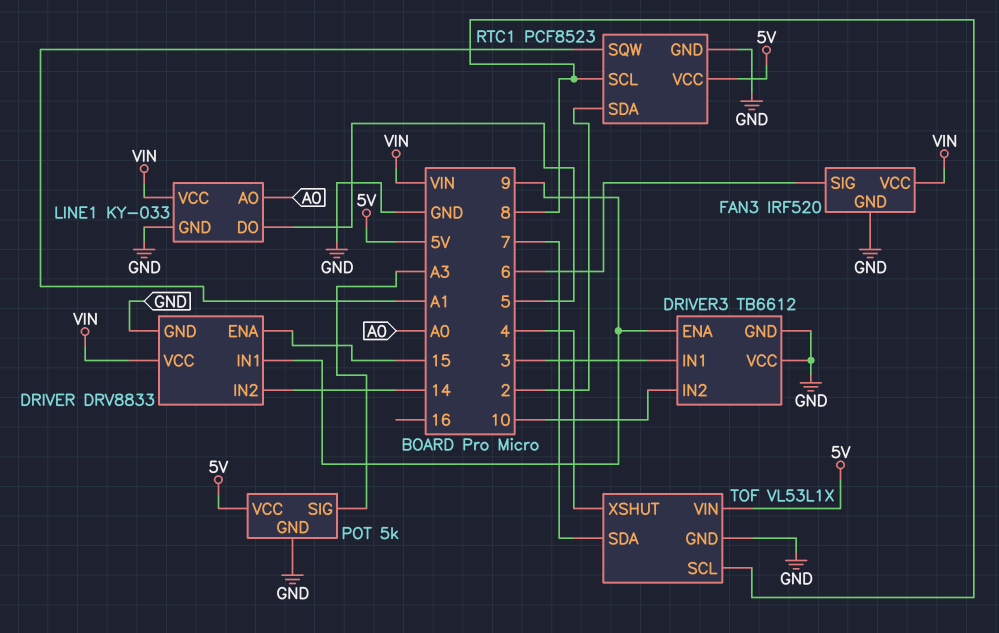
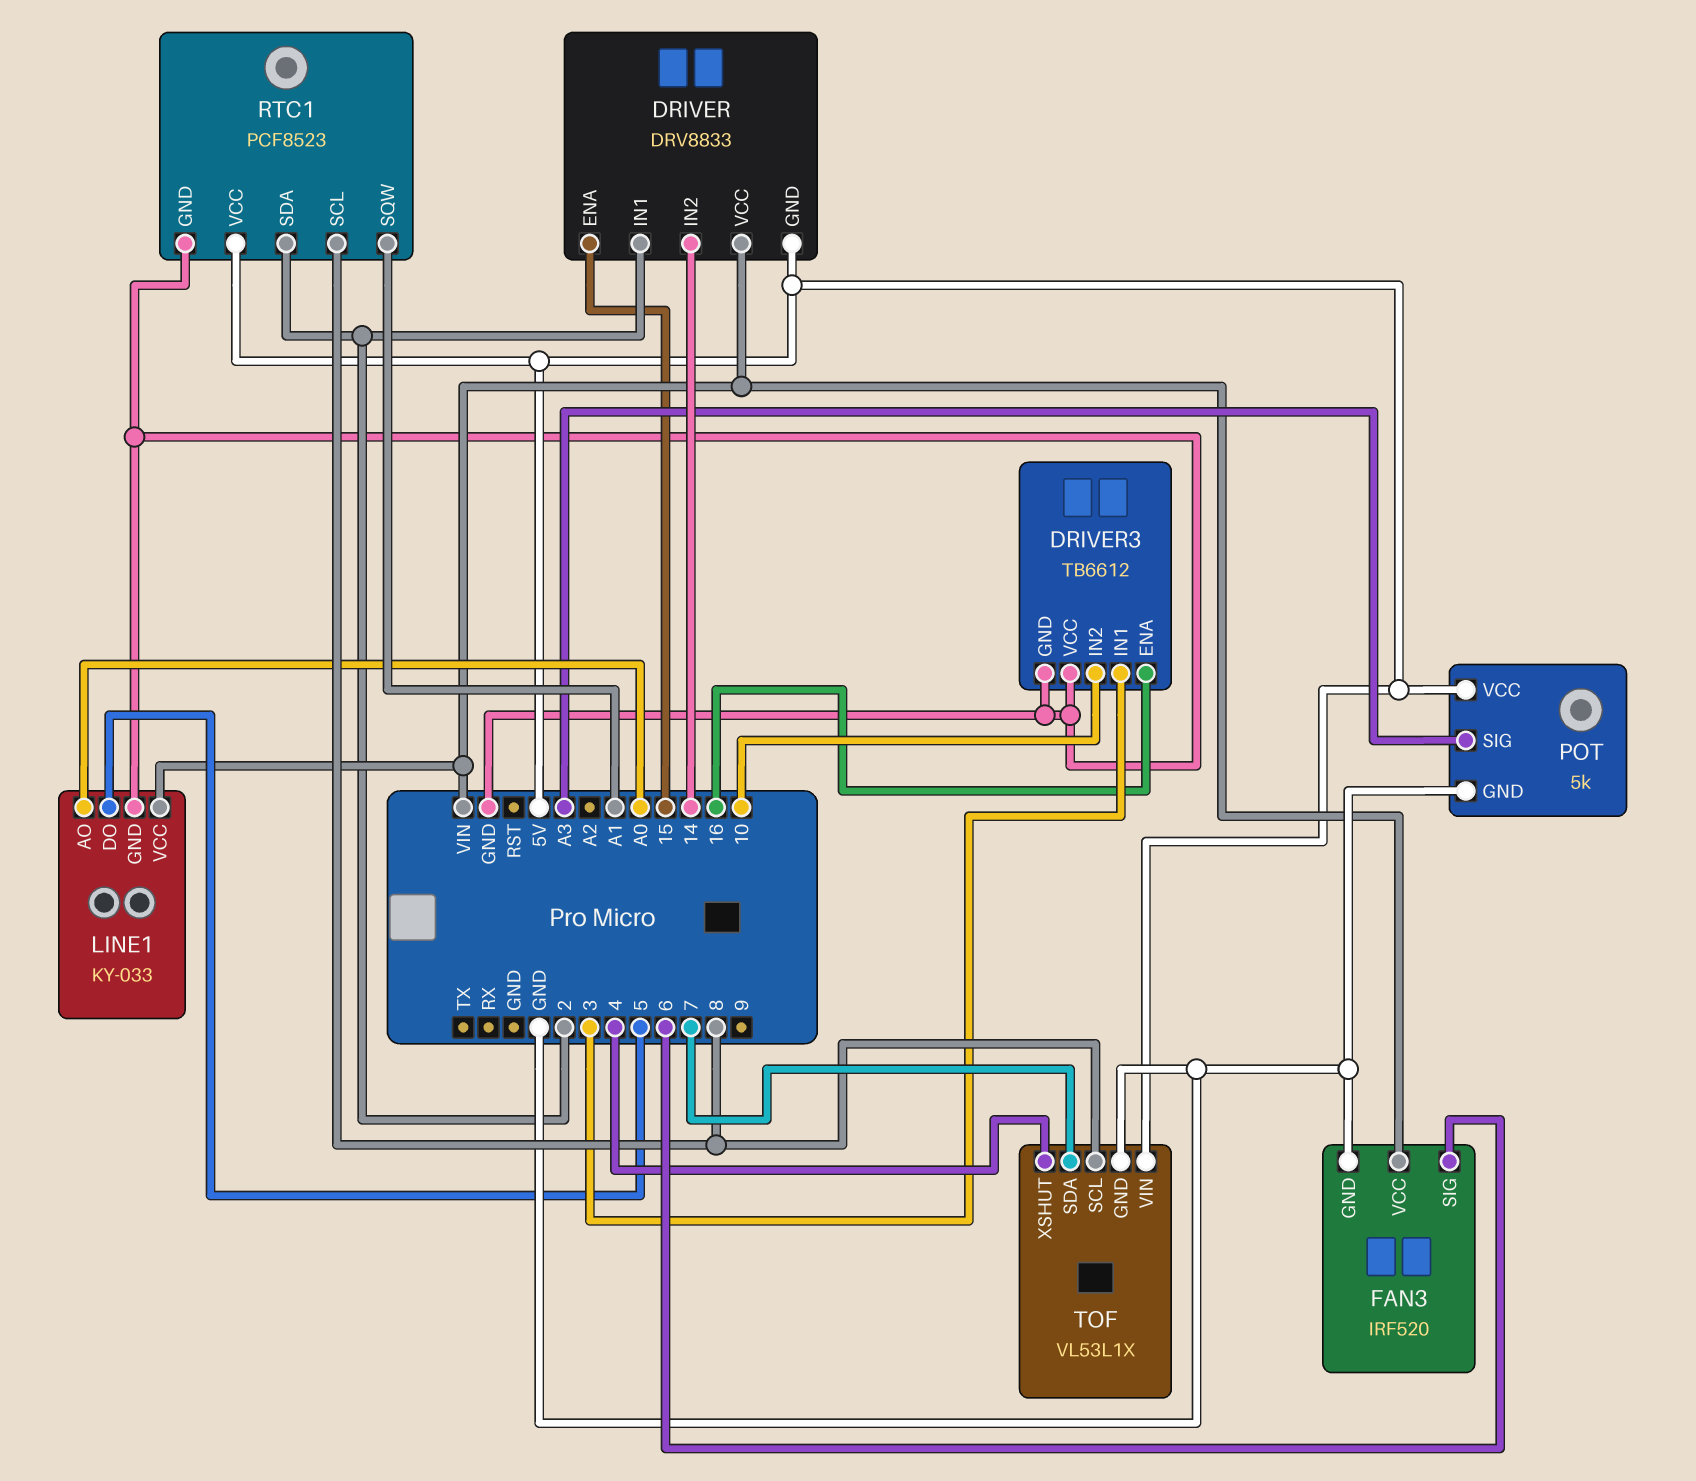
DRIVER pin GND: GND -> 5V
DRIVER pin IN1: 9 -> 2
DRIVER3 pin ENA: 9 -> 16

